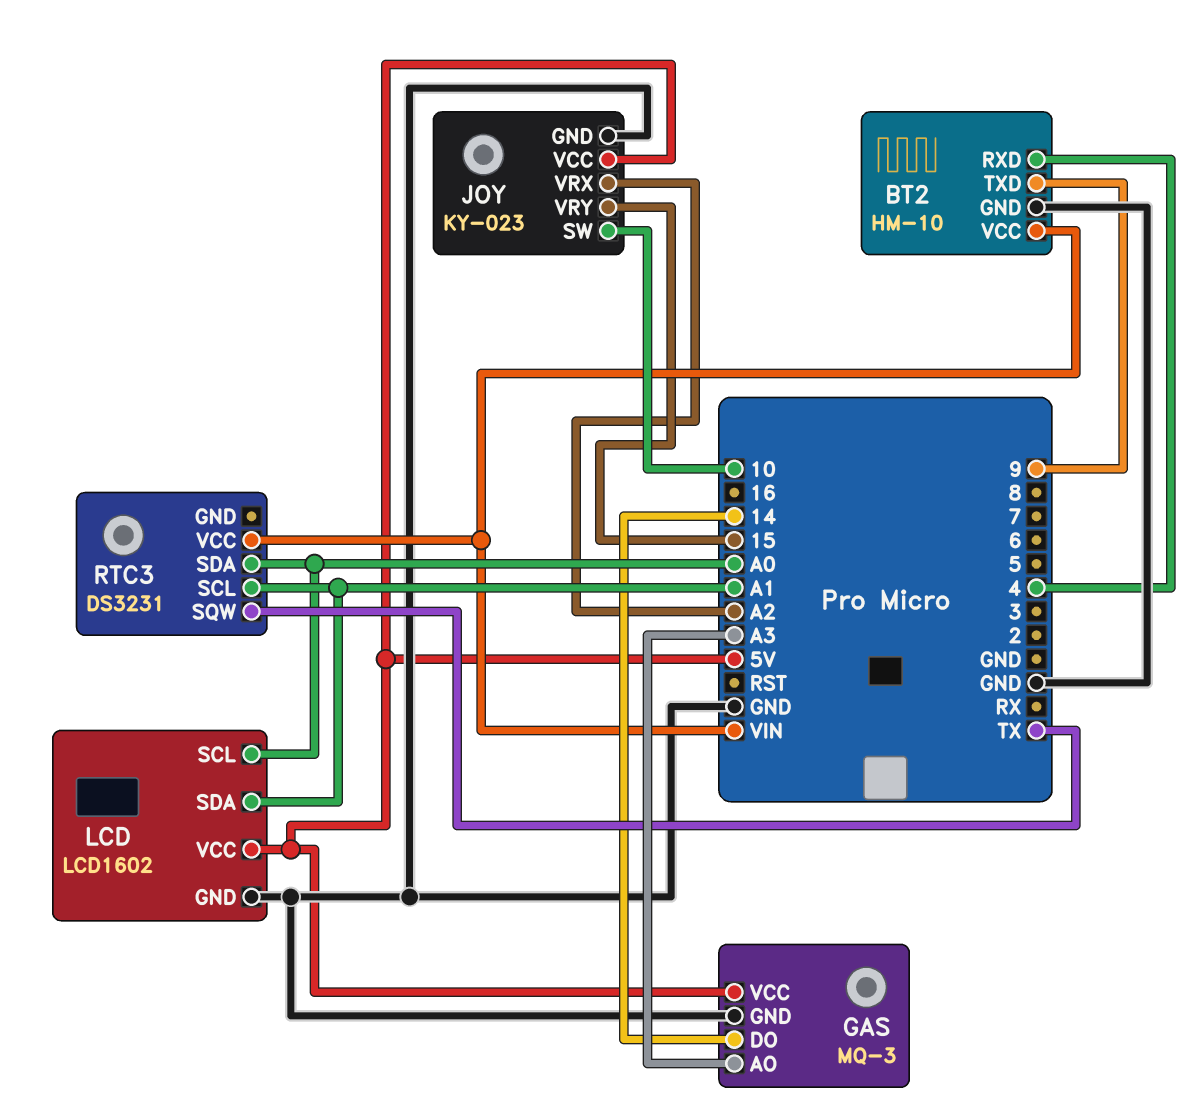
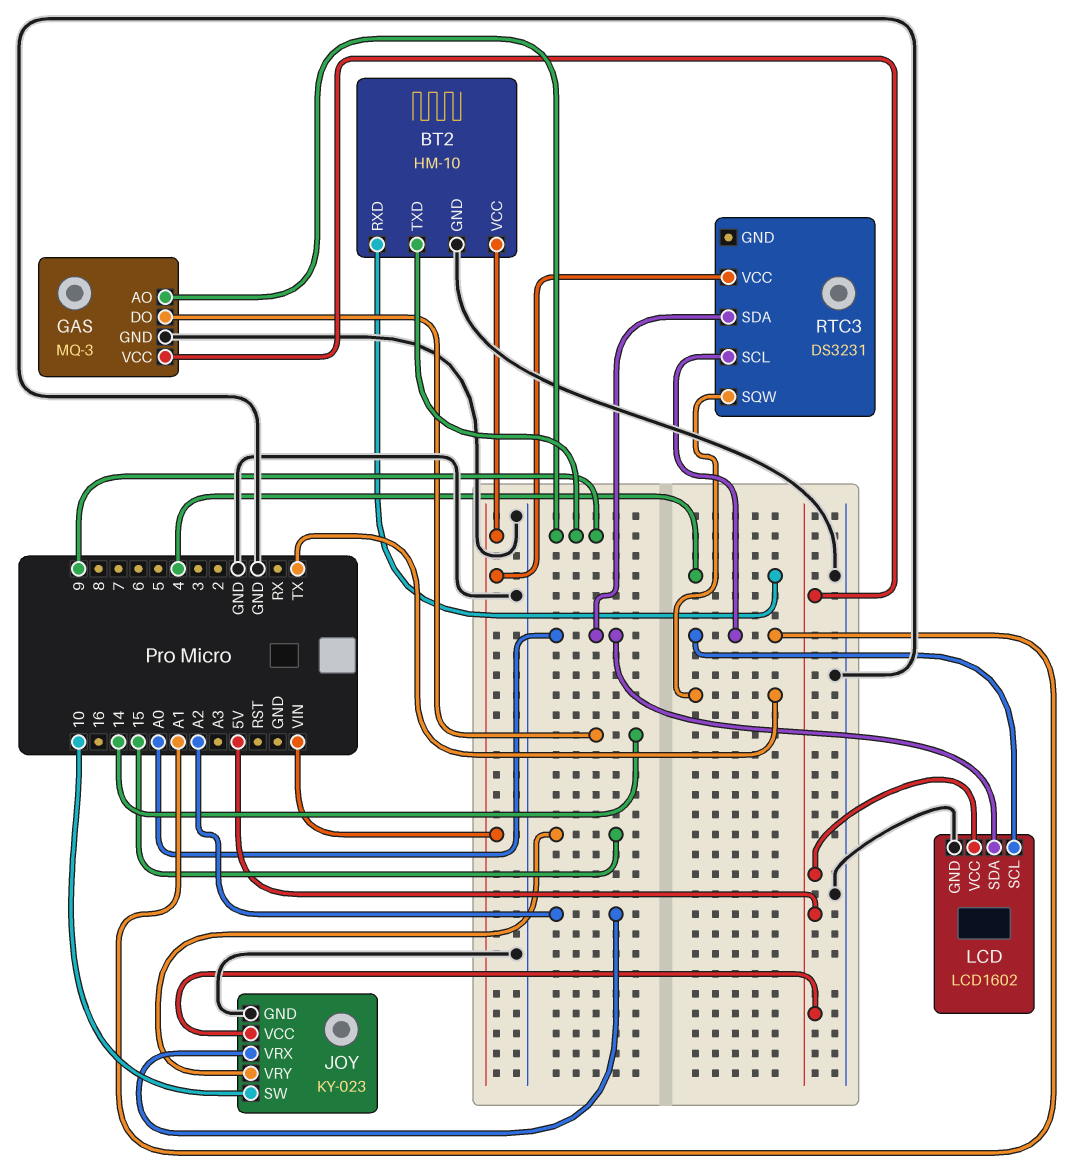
GAS pin AO: A3 -> 9
LCD pin SCL: A0 -> A1
LCD pin SDA: A1 -> A0

